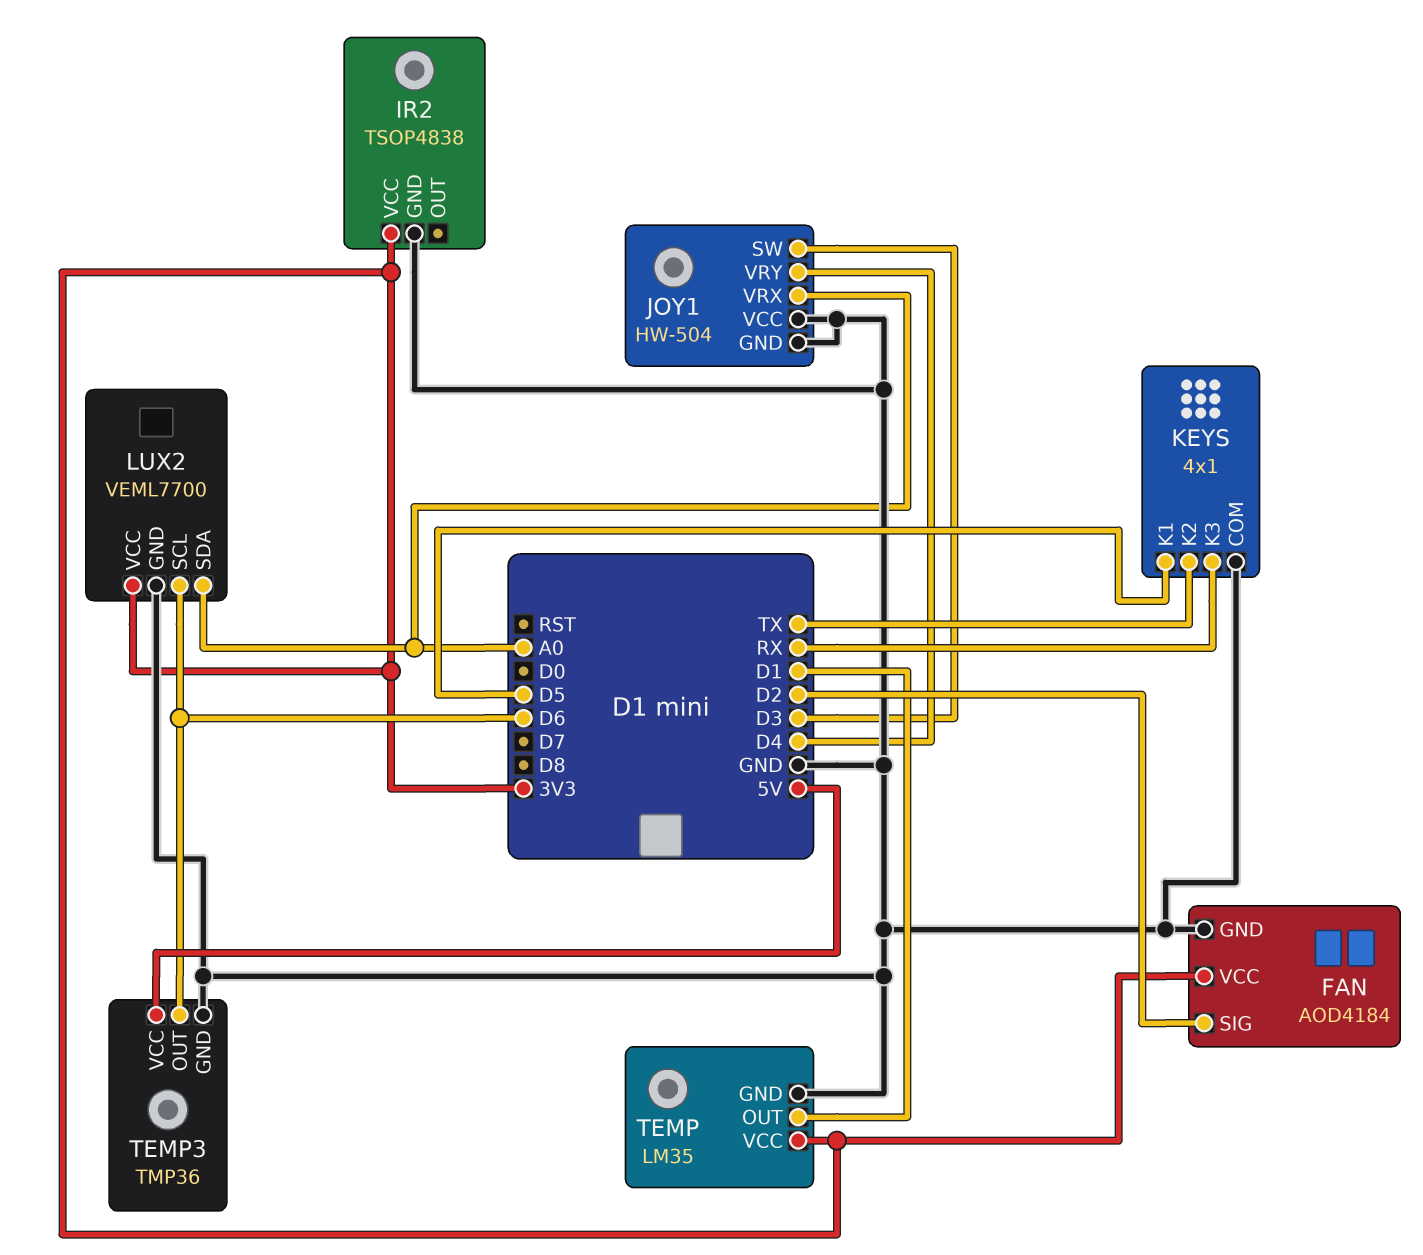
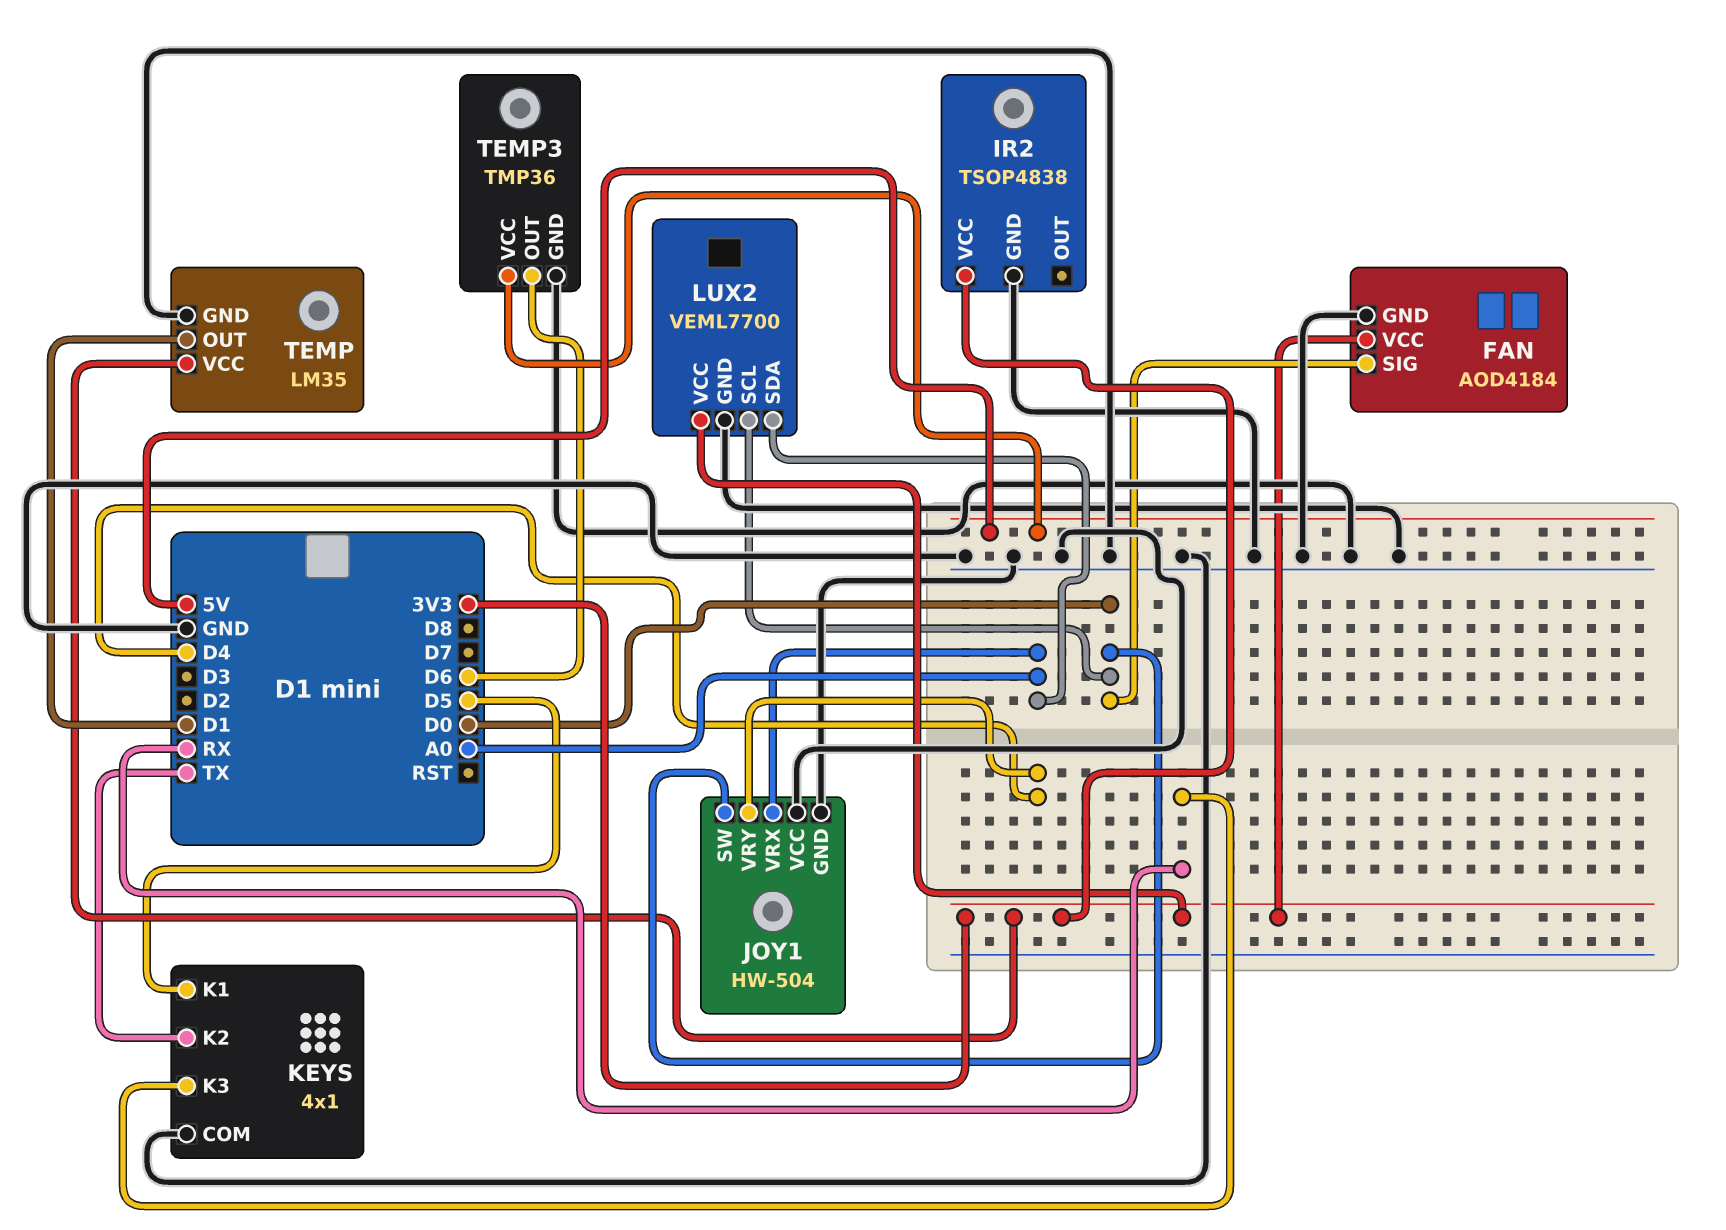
FAN pin SIG: D2 -> D0
JOY1 pin SW: D3 -> D0
LUX2 pin SCL: D6 -> D0

